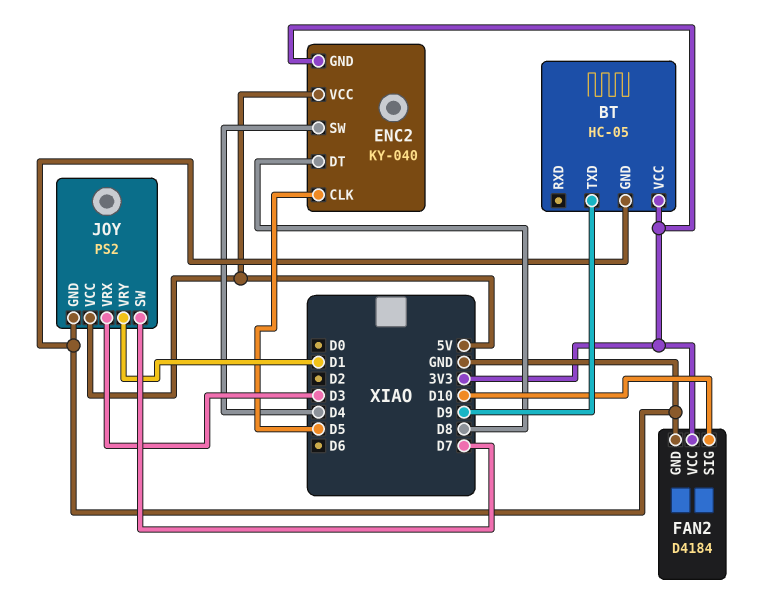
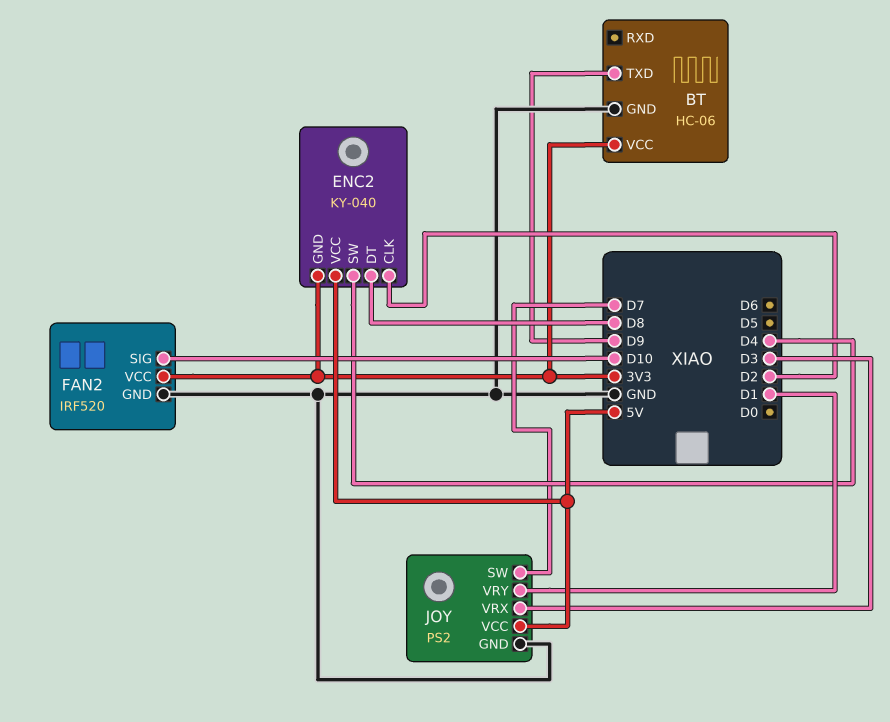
BT: HC-05 -> HC-06
ENC2 pin CLK: D5 -> D2
FAN2: D4184 -> IRF520

